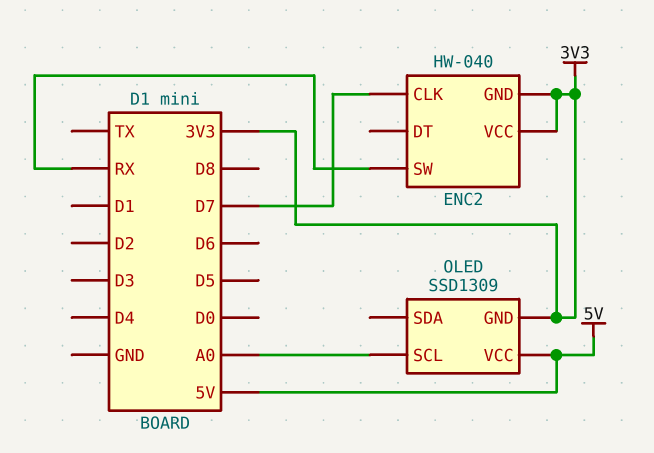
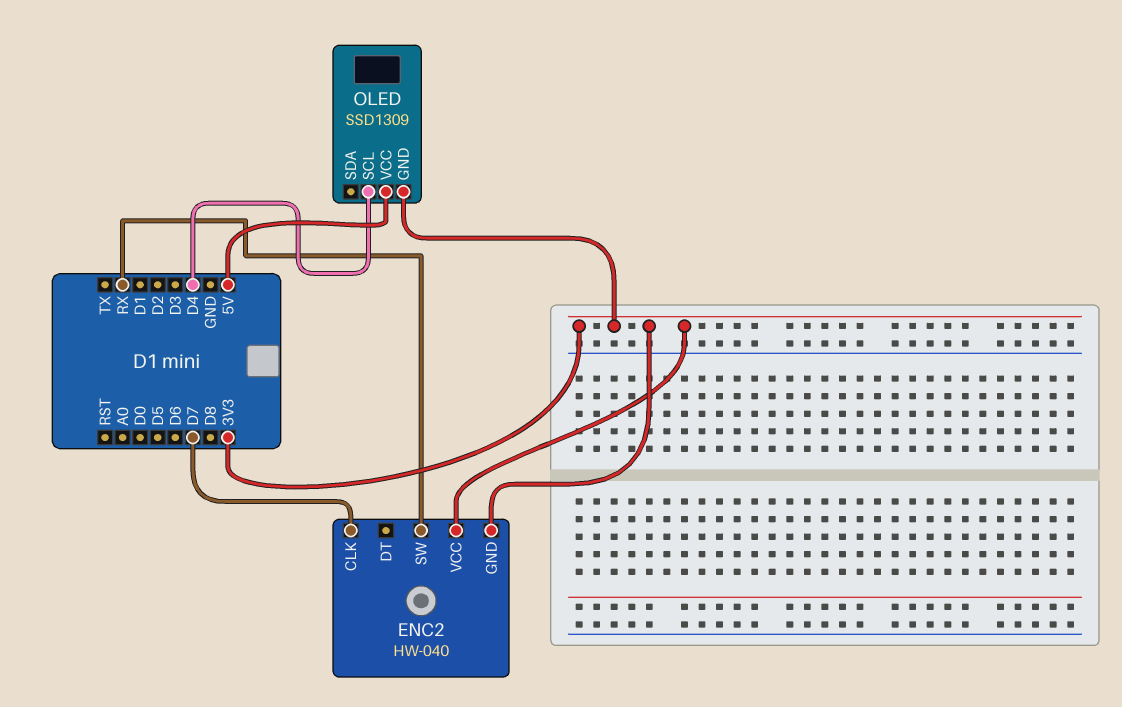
OLED pin SCL: A0 -> D4

